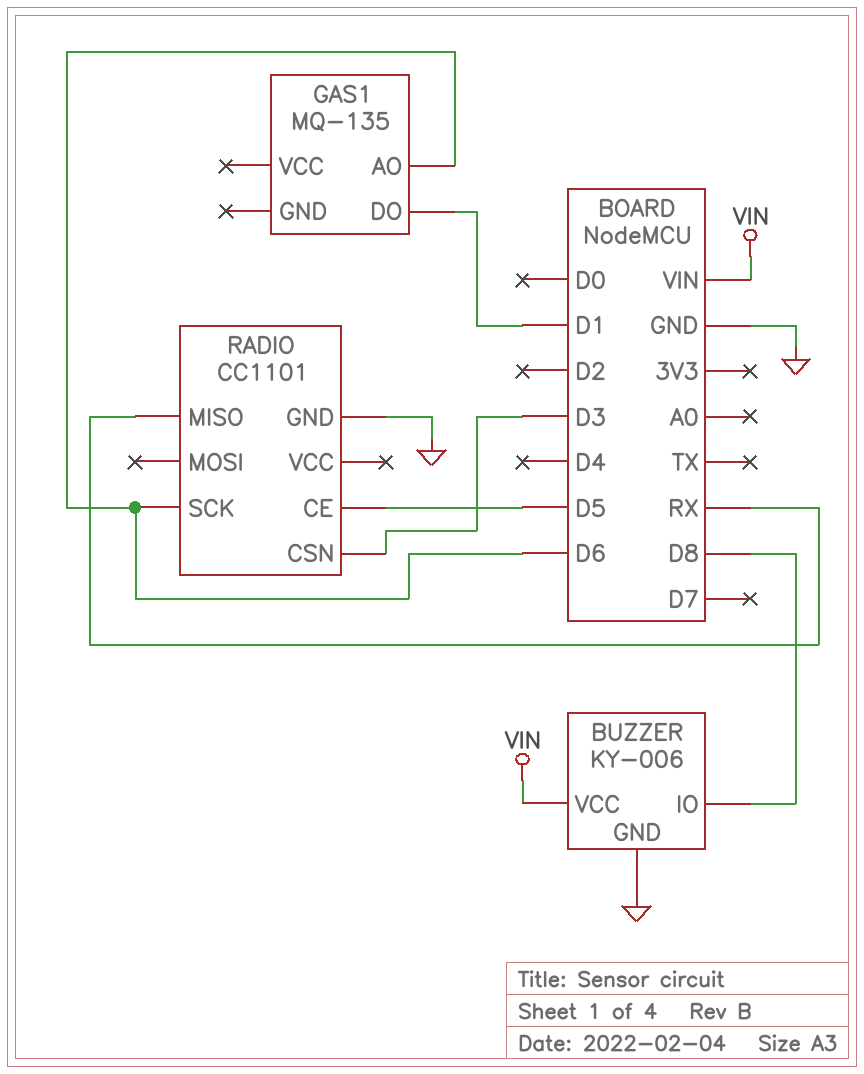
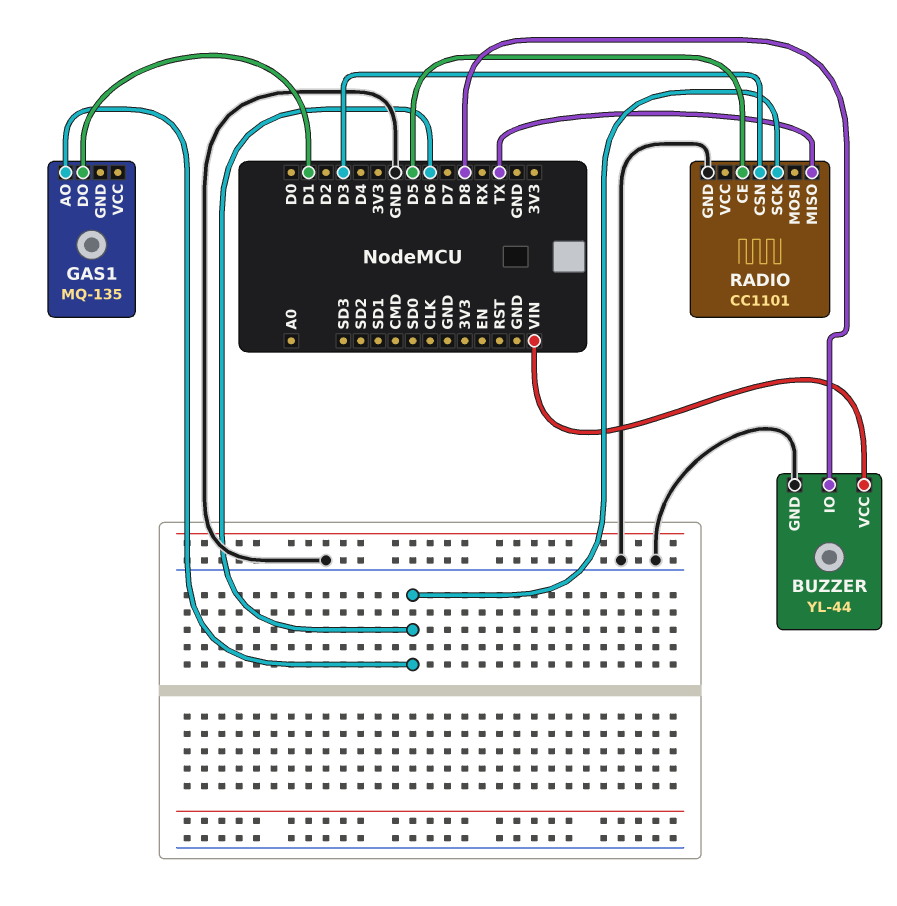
BUZZER: KY-006 -> YL-44
RADIO pin MISO: RX -> TX

